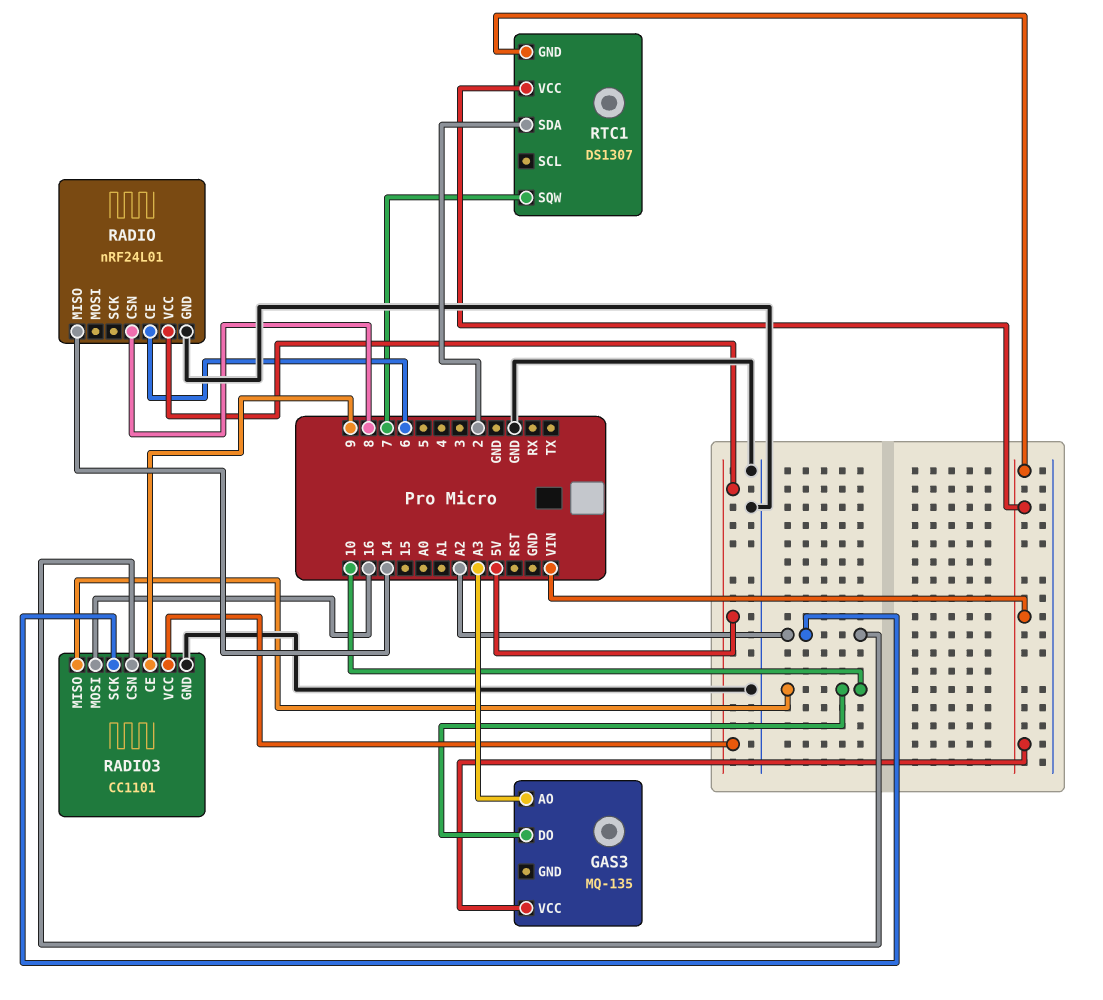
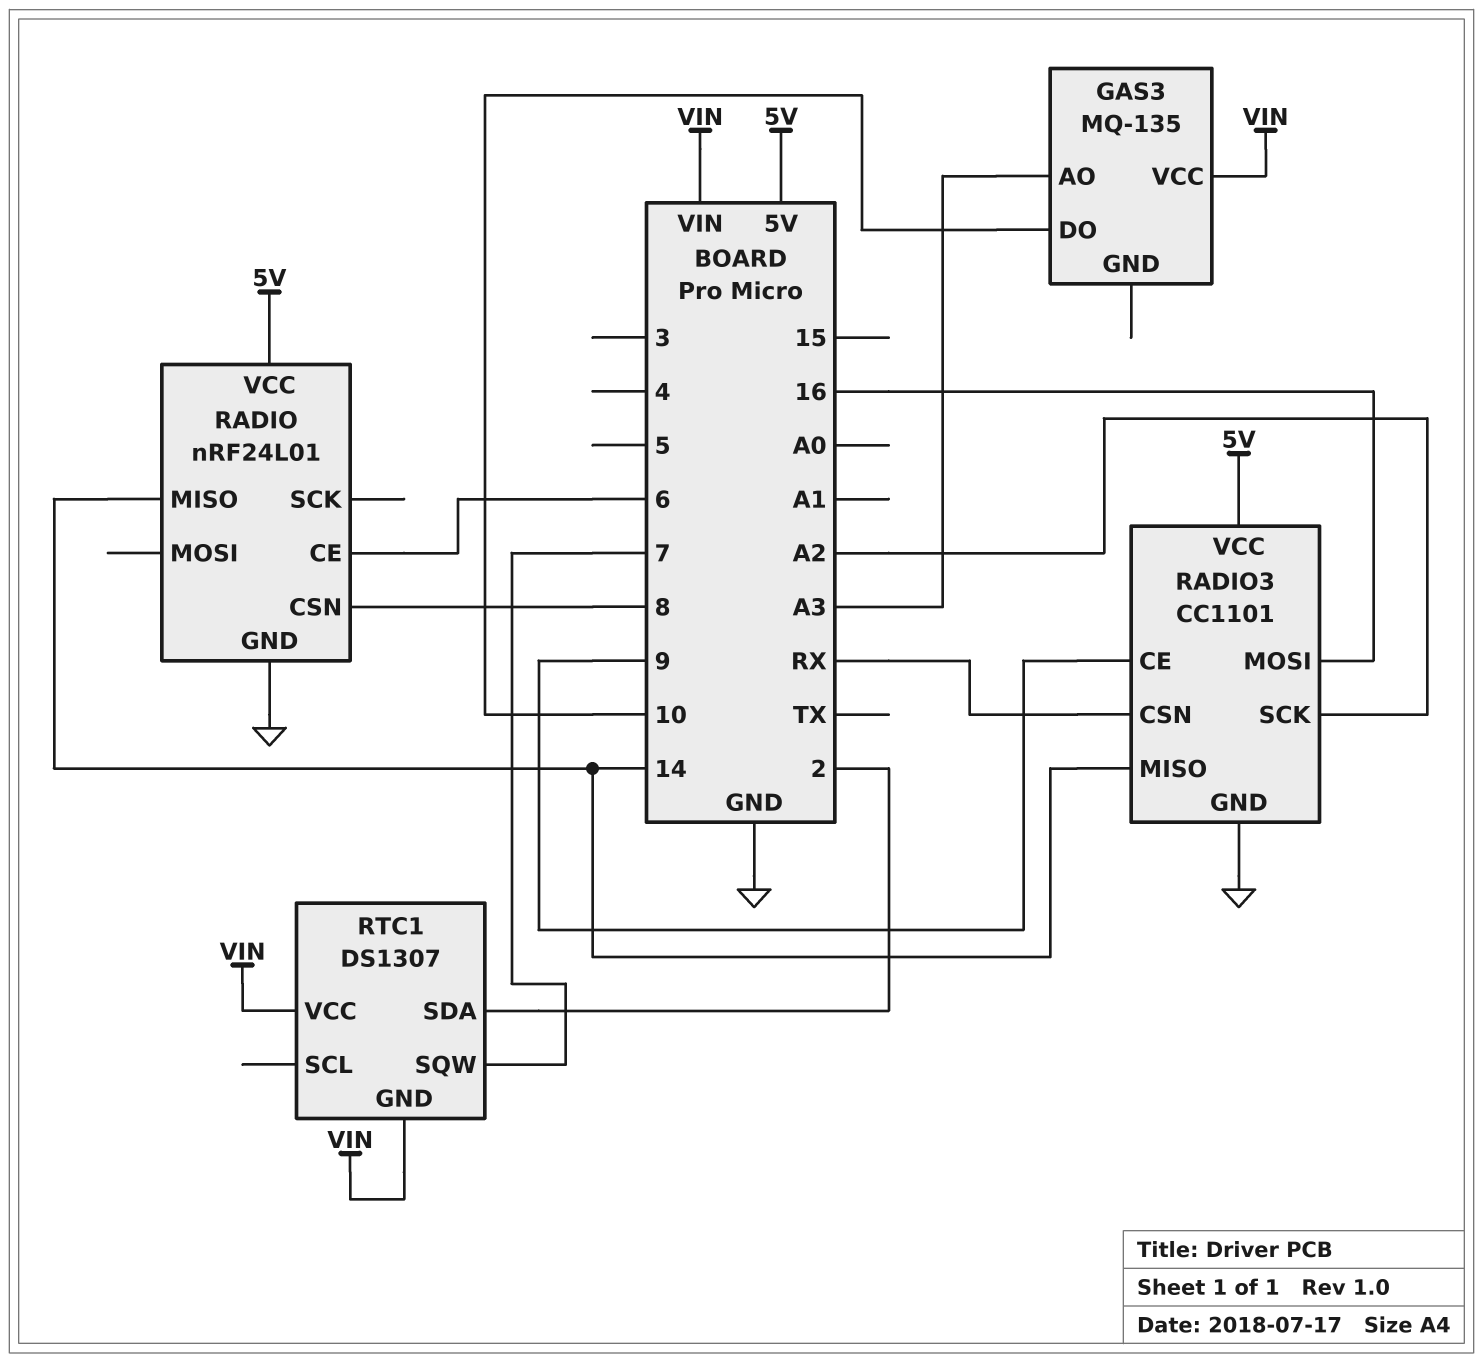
RADIO3 pin CSN: A2 -> RX
RADIO3 pin MISO: 10 -> 14

